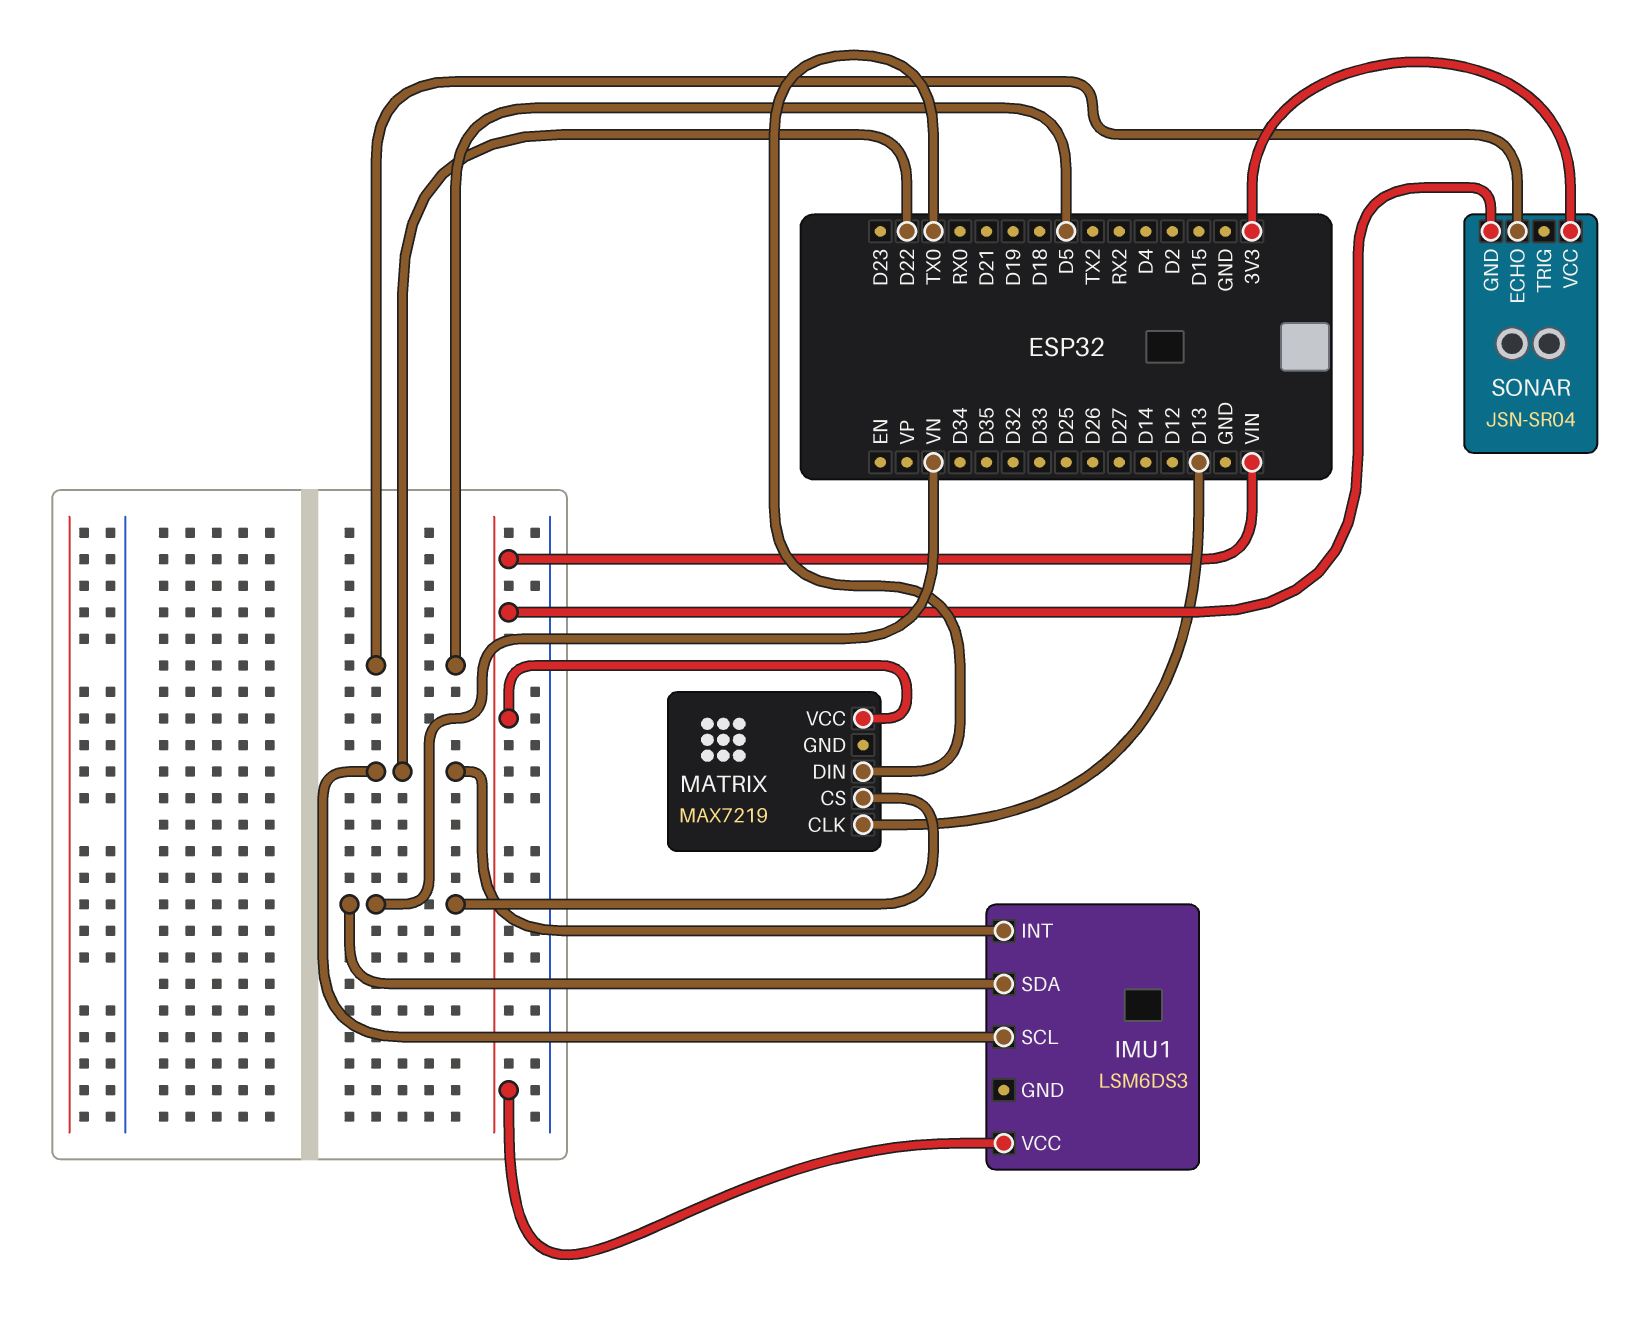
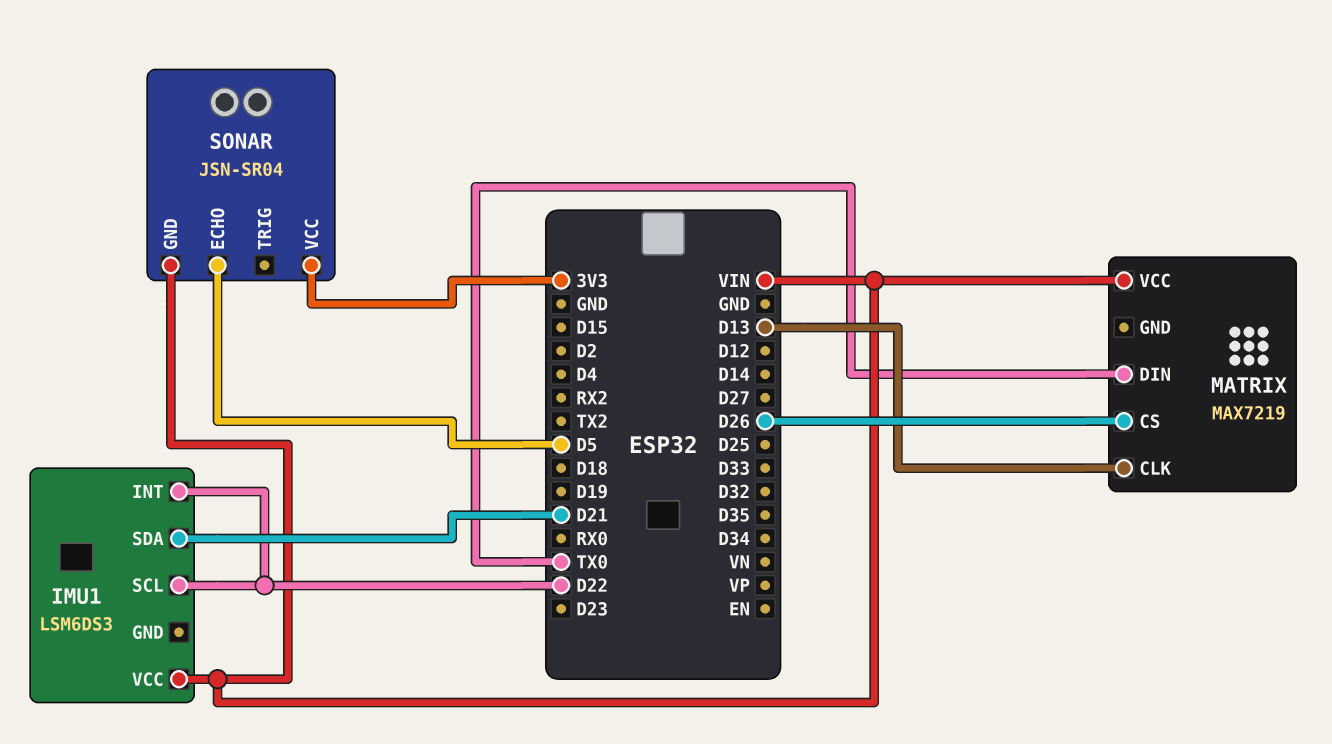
IMU1 pin SDA: VN -> D21
MATRIX pin CS: VN -> D26

